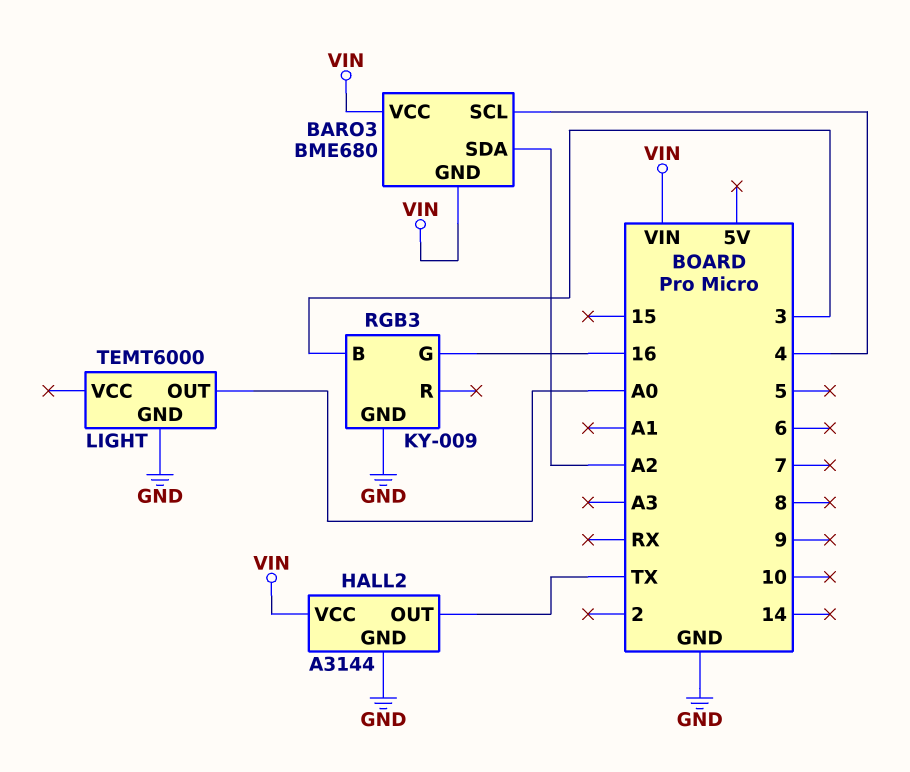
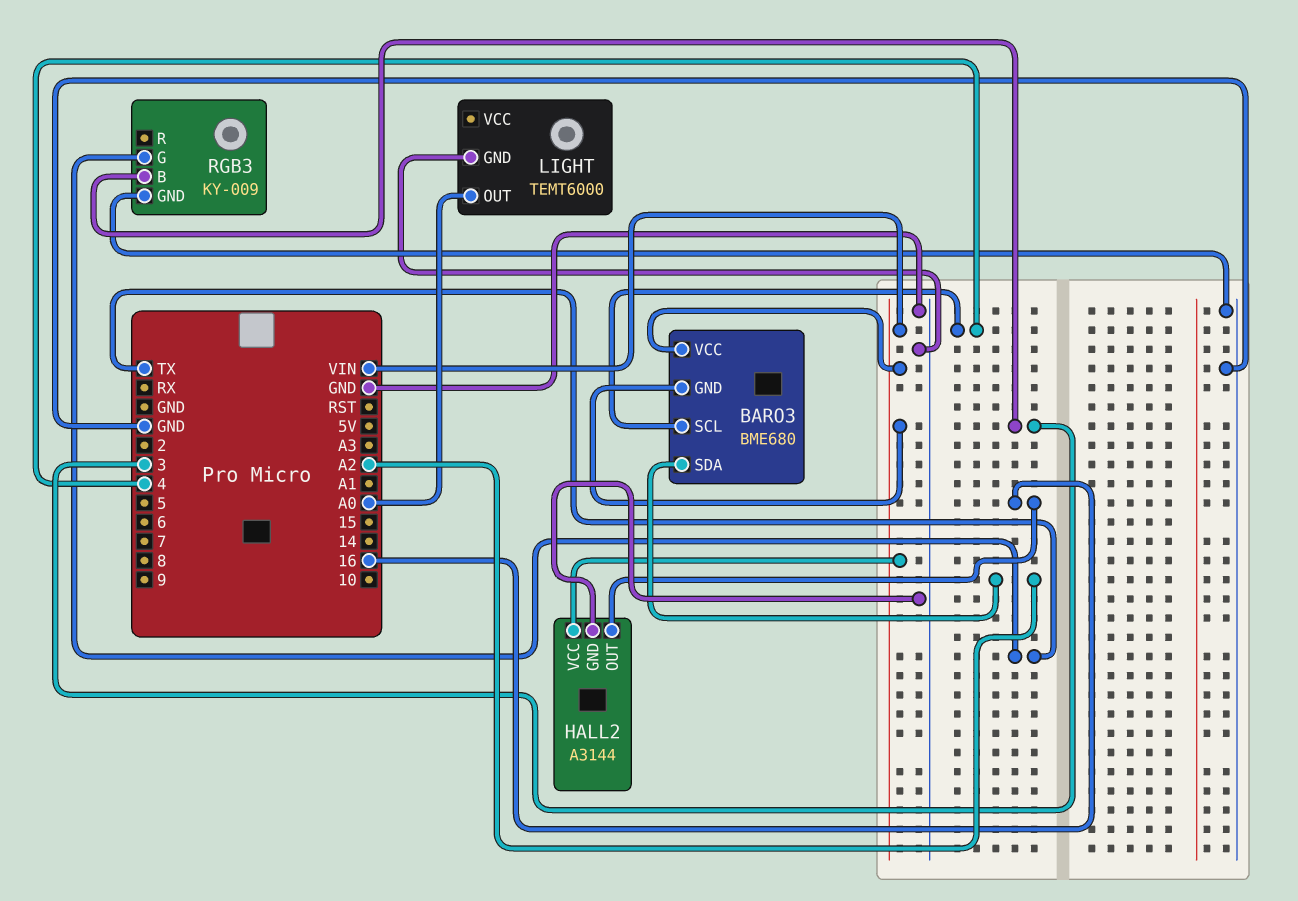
HALL2 pin OUT: TX -> 16
RGB3 pin G: 16 -> TX

